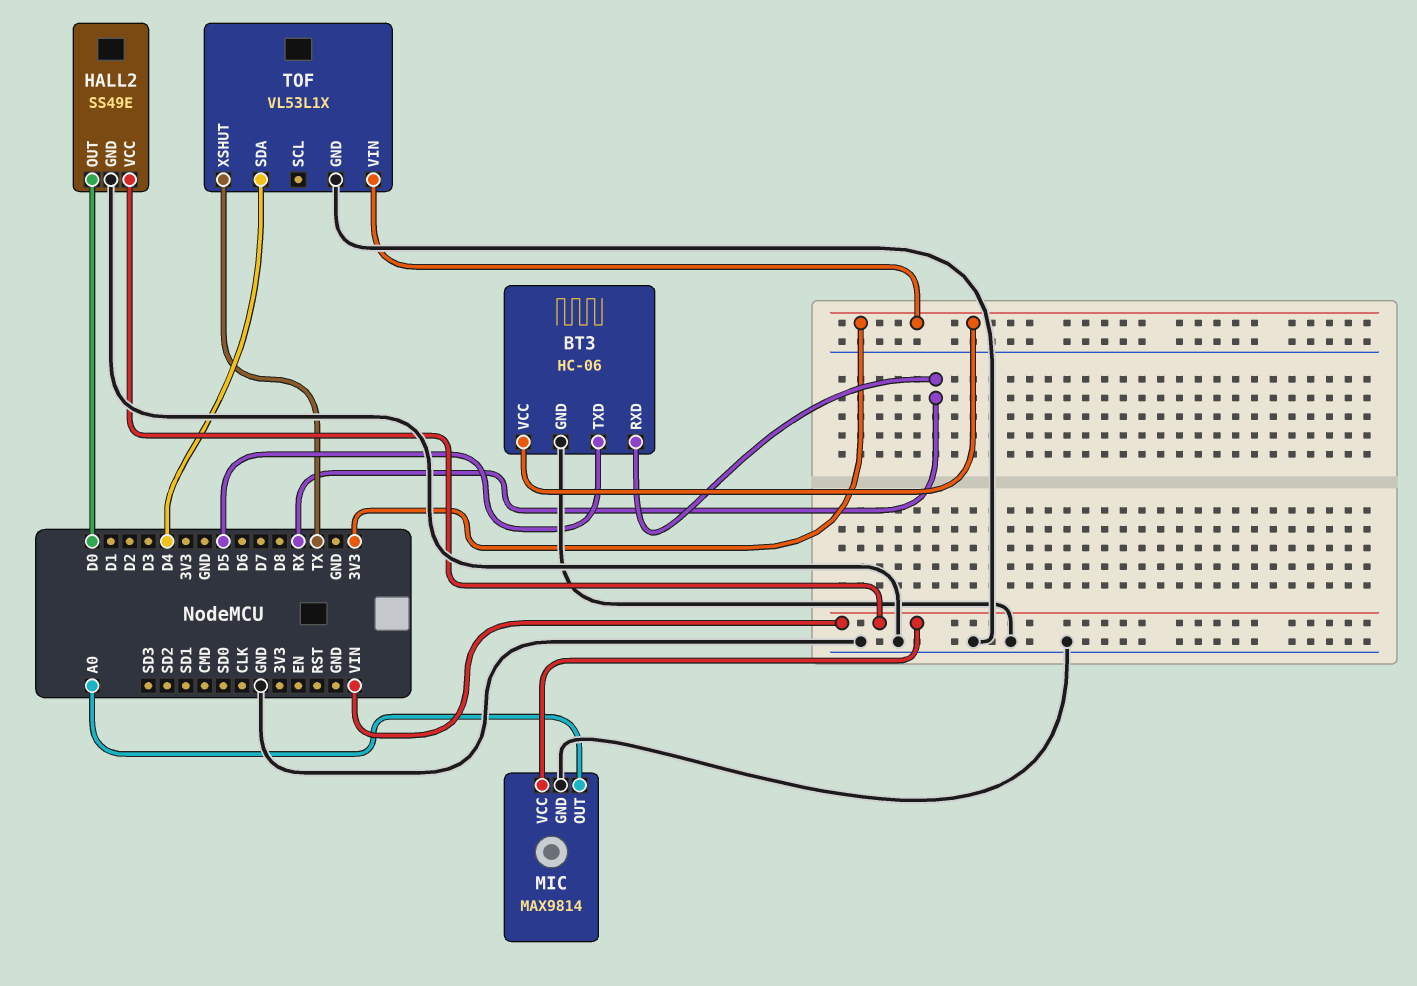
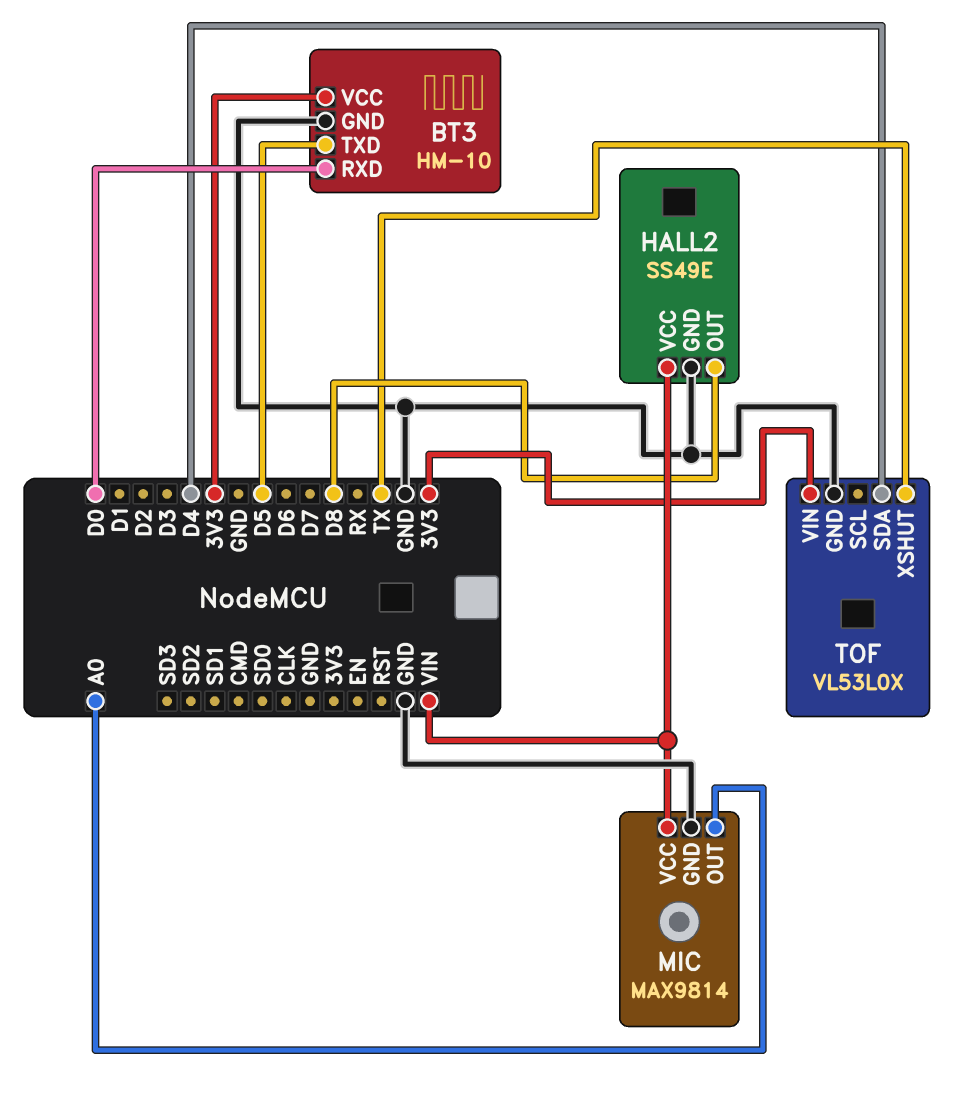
BT3: HC-06 -> HM-10
BT3 pin RXD: RX -> D0
HALL2 pin OUT: D0 -> D8
TOF: VL53L1X -> VL53L0X

